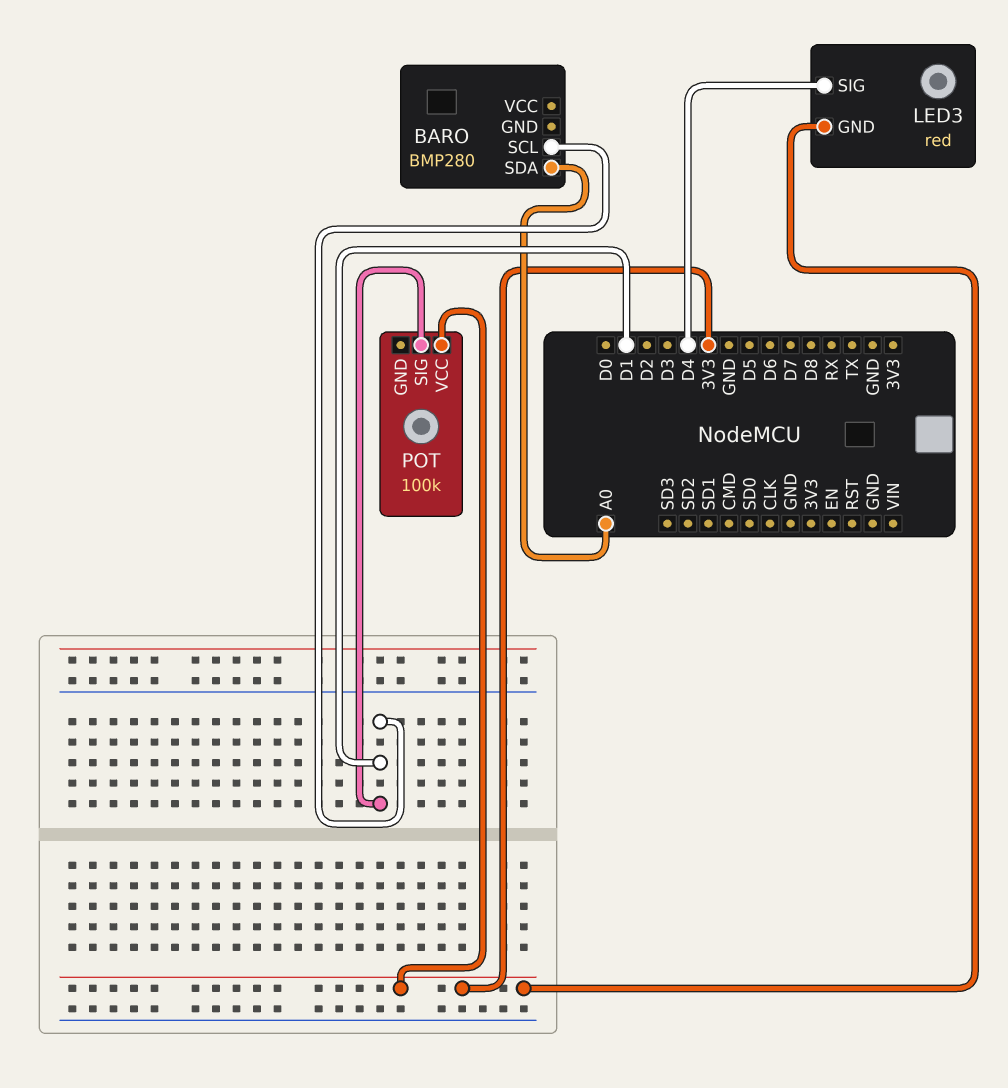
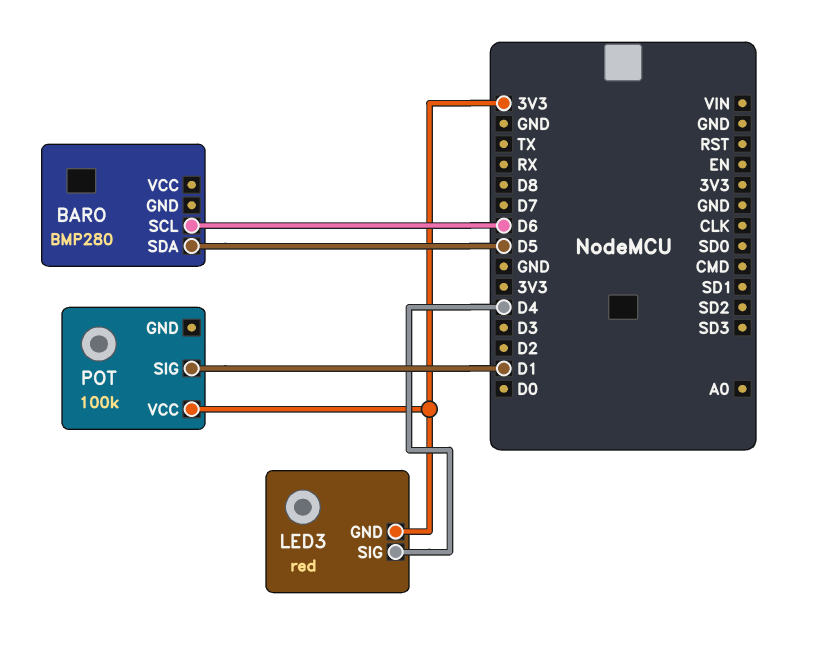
BARO pin SCL: D1 -> D6
BARO pin SDA: A0 -> D5

